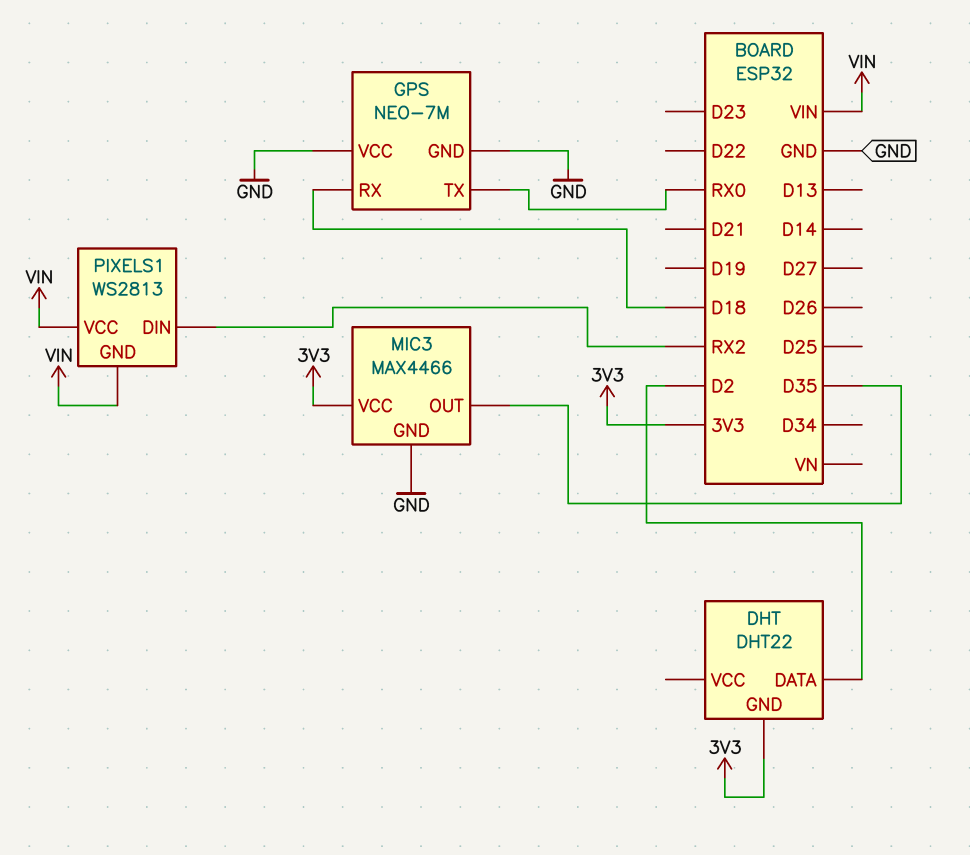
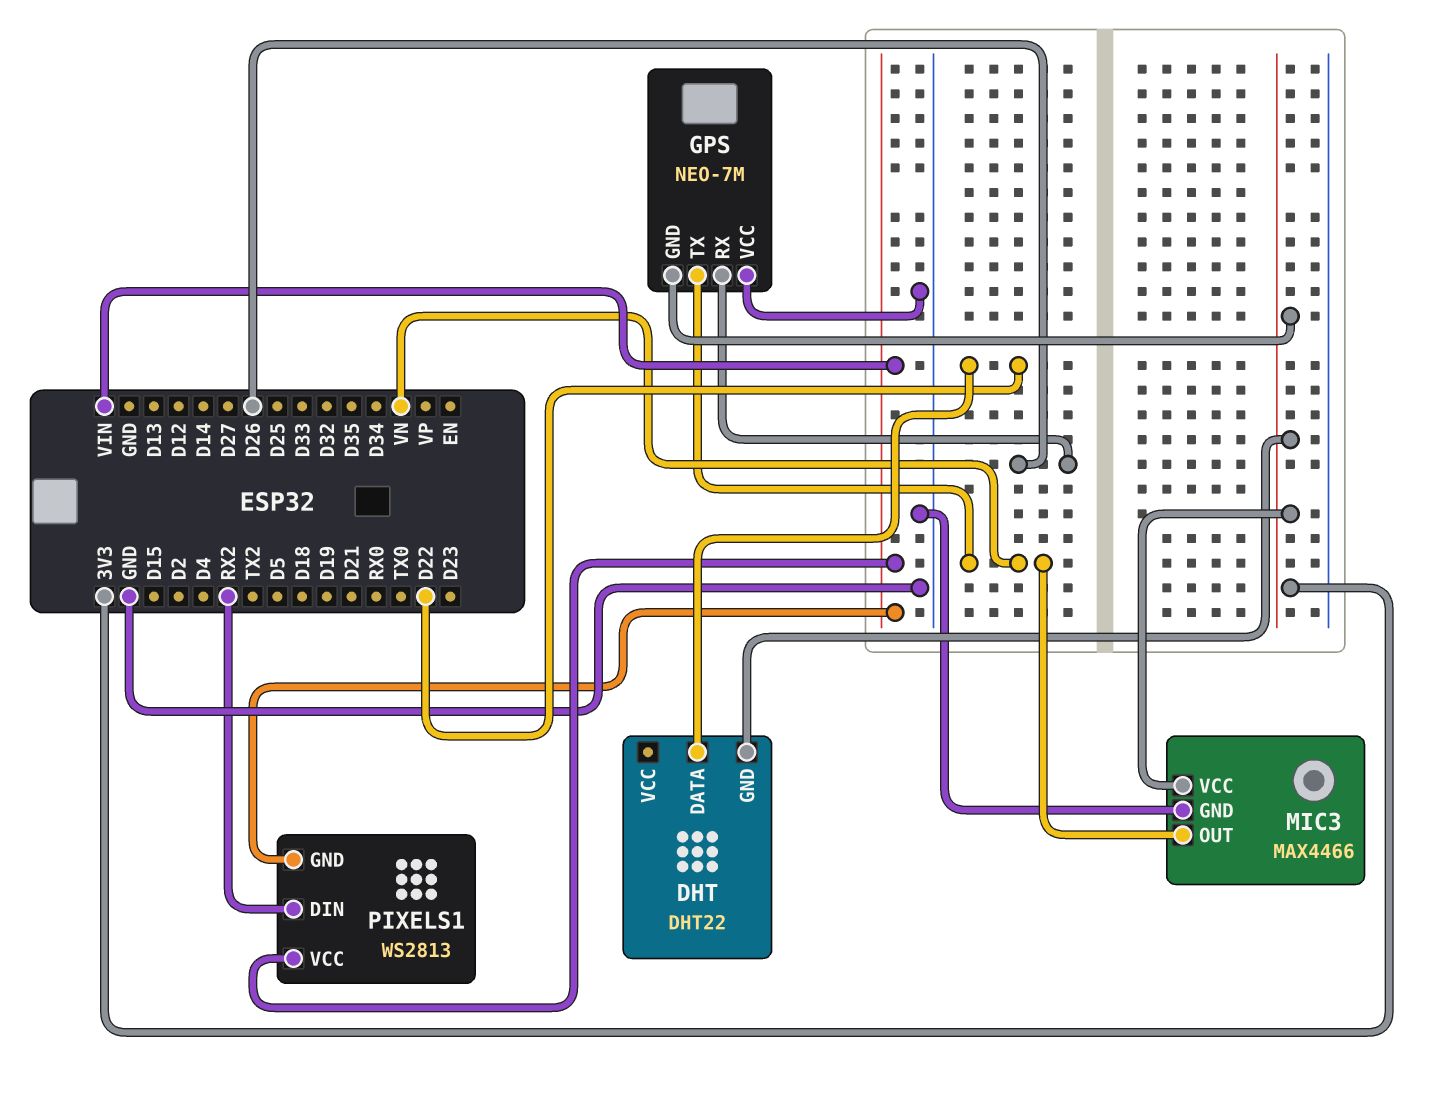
DHT pin DATA: D2 -> D22
GPS pin GND: GND -> 3V3
GPS pin RX: D18 -> D26
GPS pin TX: RX0 -> VN
MIC3 pin OUT: D35 -> VN

